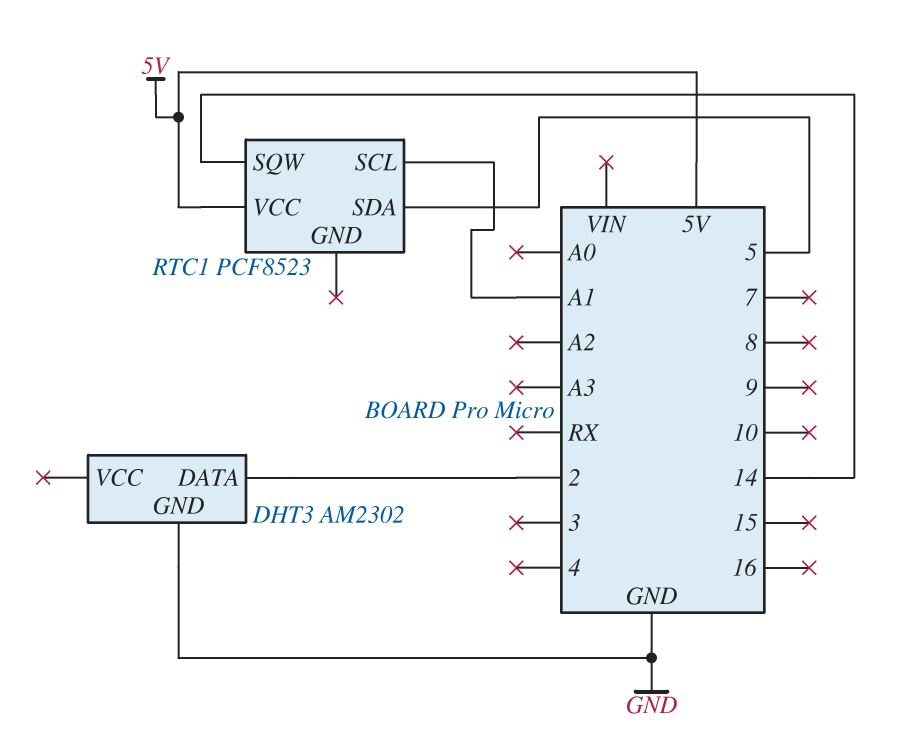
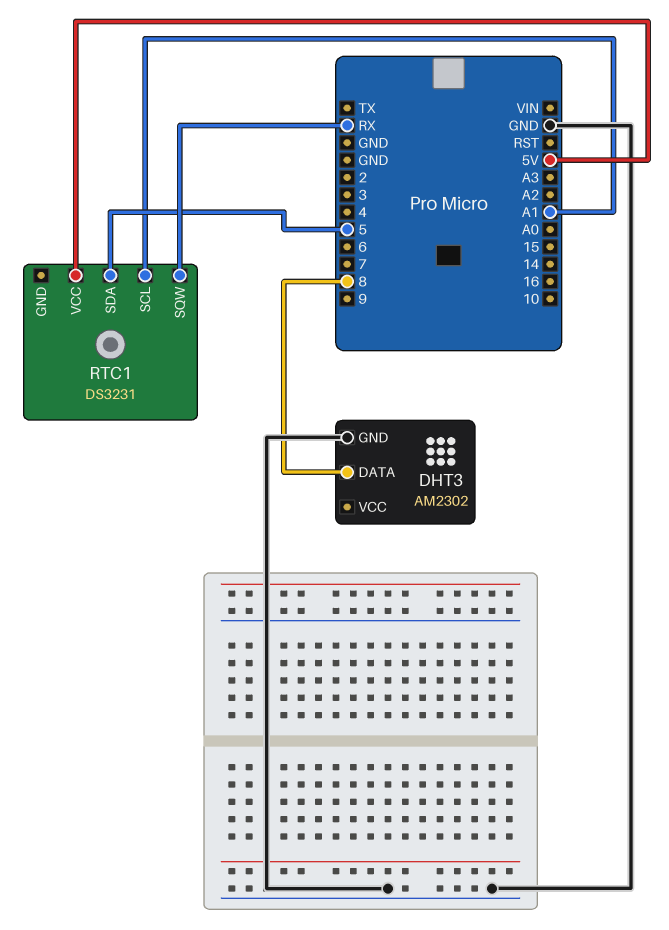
DHT3 pin DATA: 2 -> 8
RTC1: PCF8523 -> DS3231
RTC1 pin SQW: 14 -> RX

